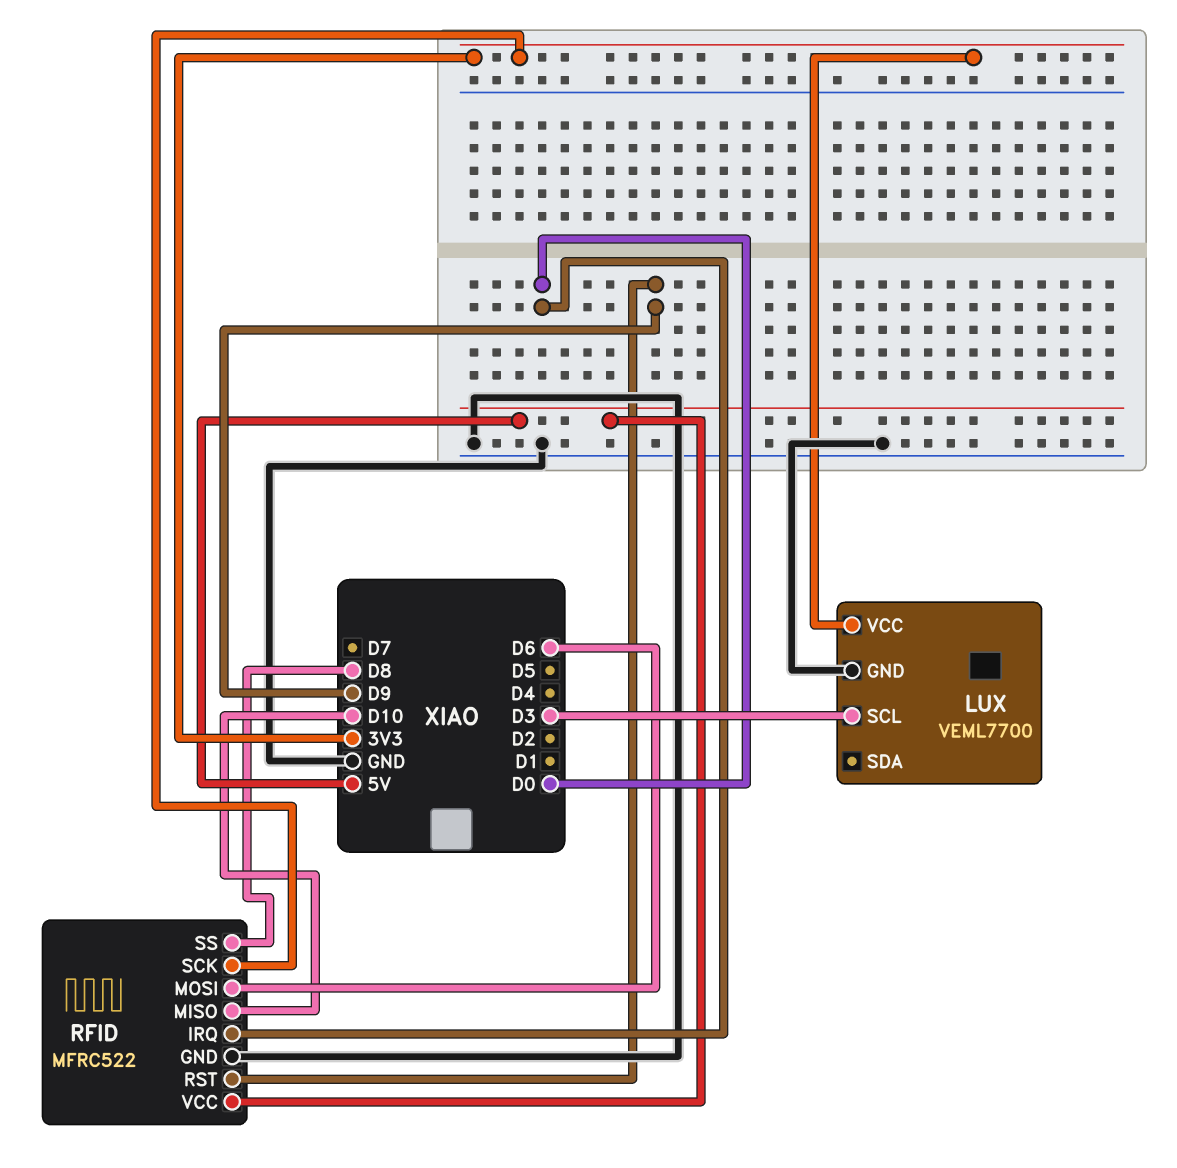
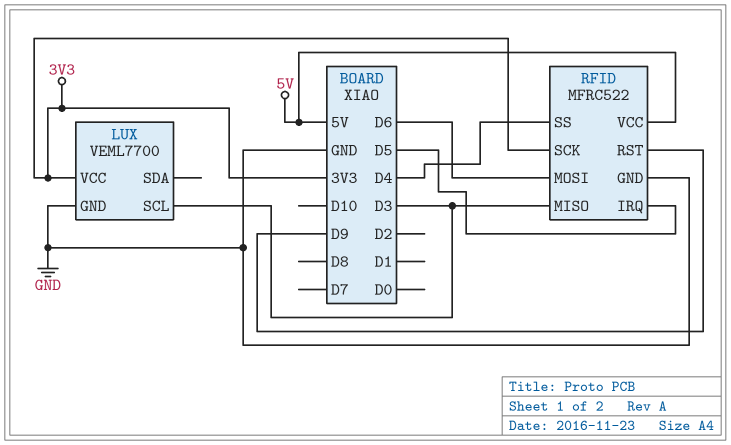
RFID pin IRQ: D0 -> D5
RFID pin MISO: D10 -> D3
RFID pin SS: D8 -> D4

